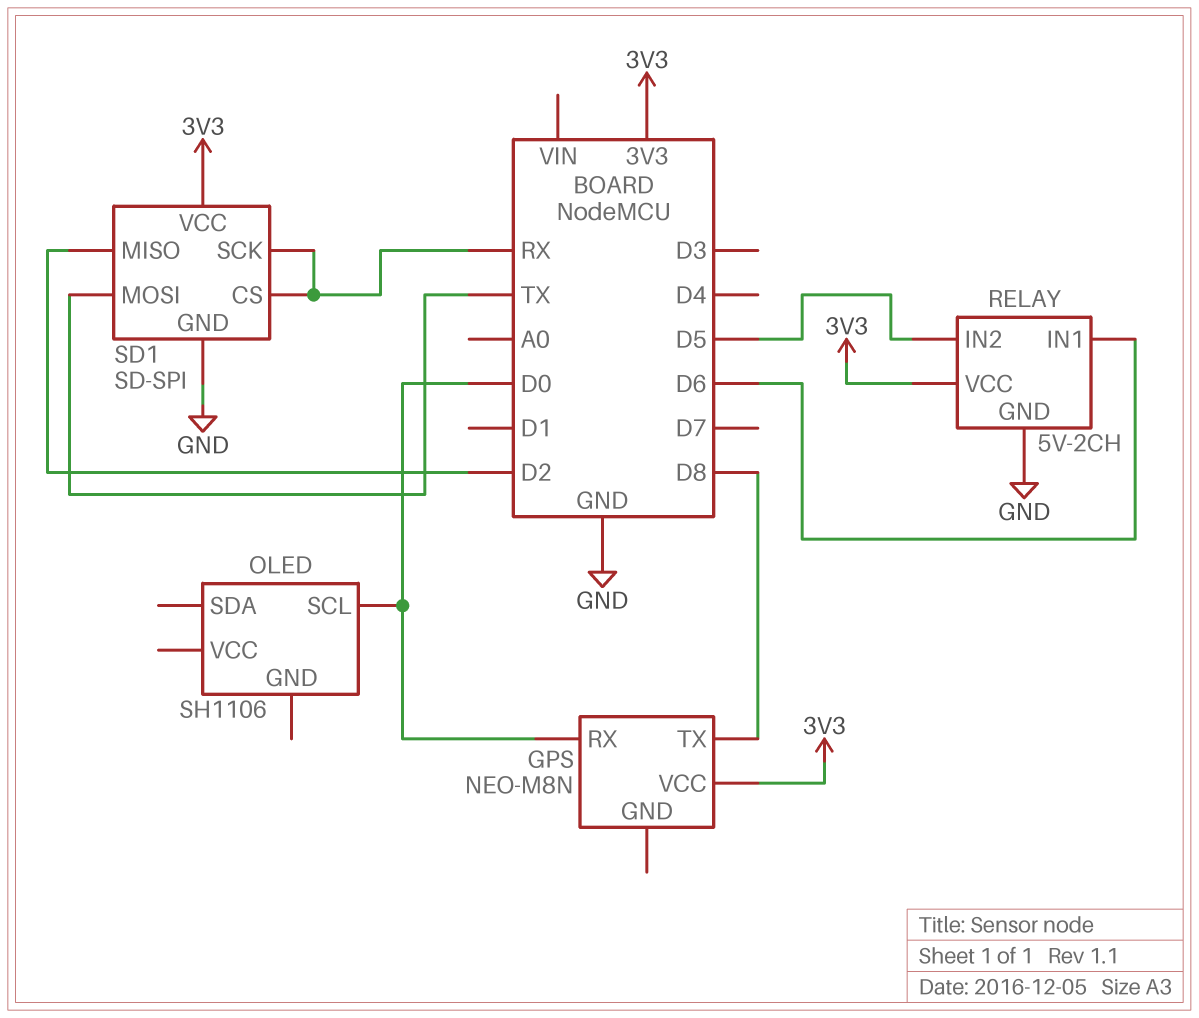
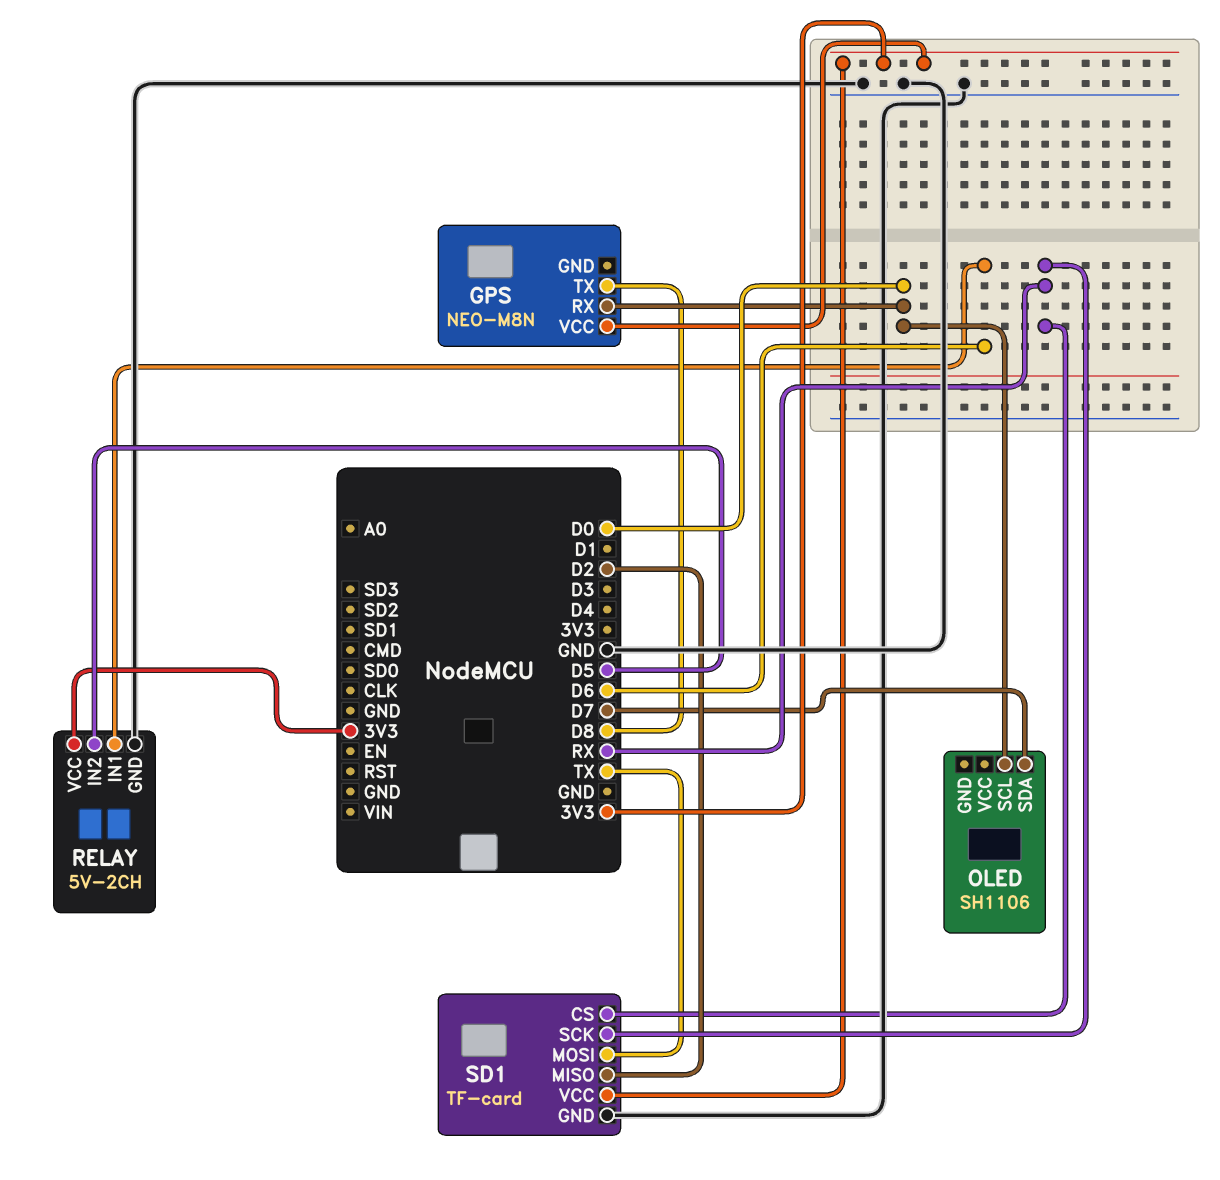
OLED pin SDA: none -> D7
SD1: SD-SPI -> TF-card

